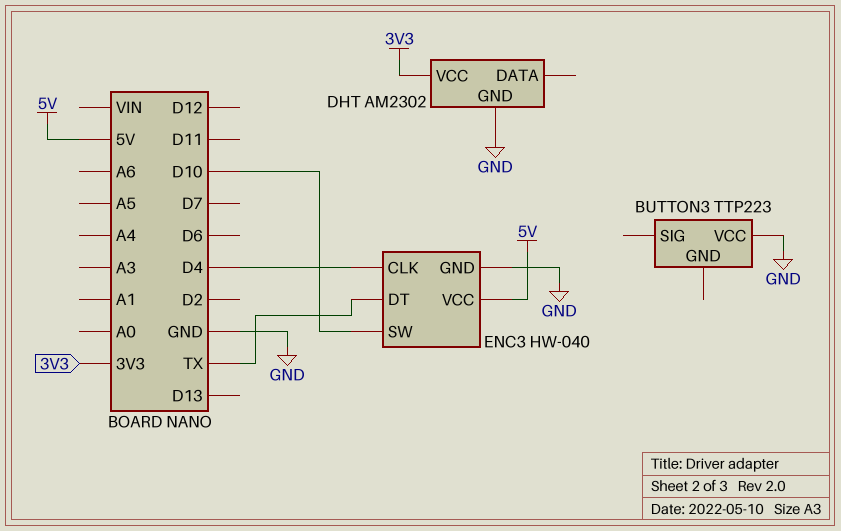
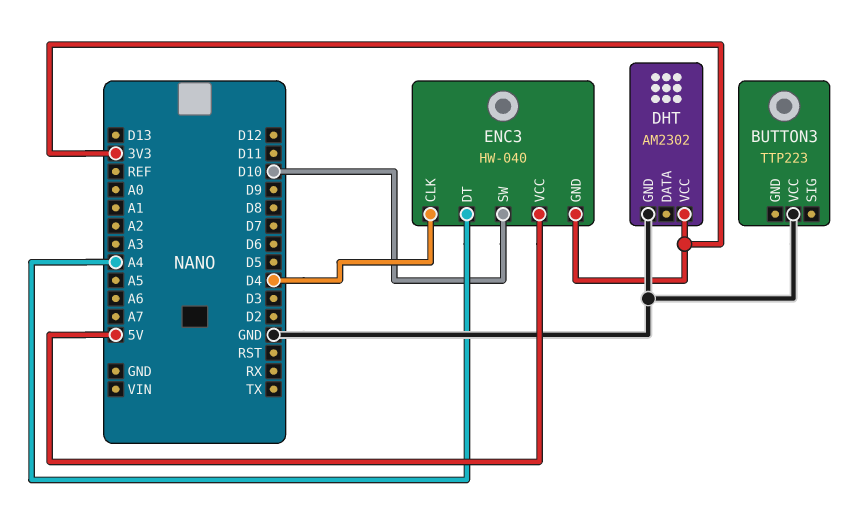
ENC3 pin DT: TX -> A4
ENC3 pin GND: GND -> 3V3

